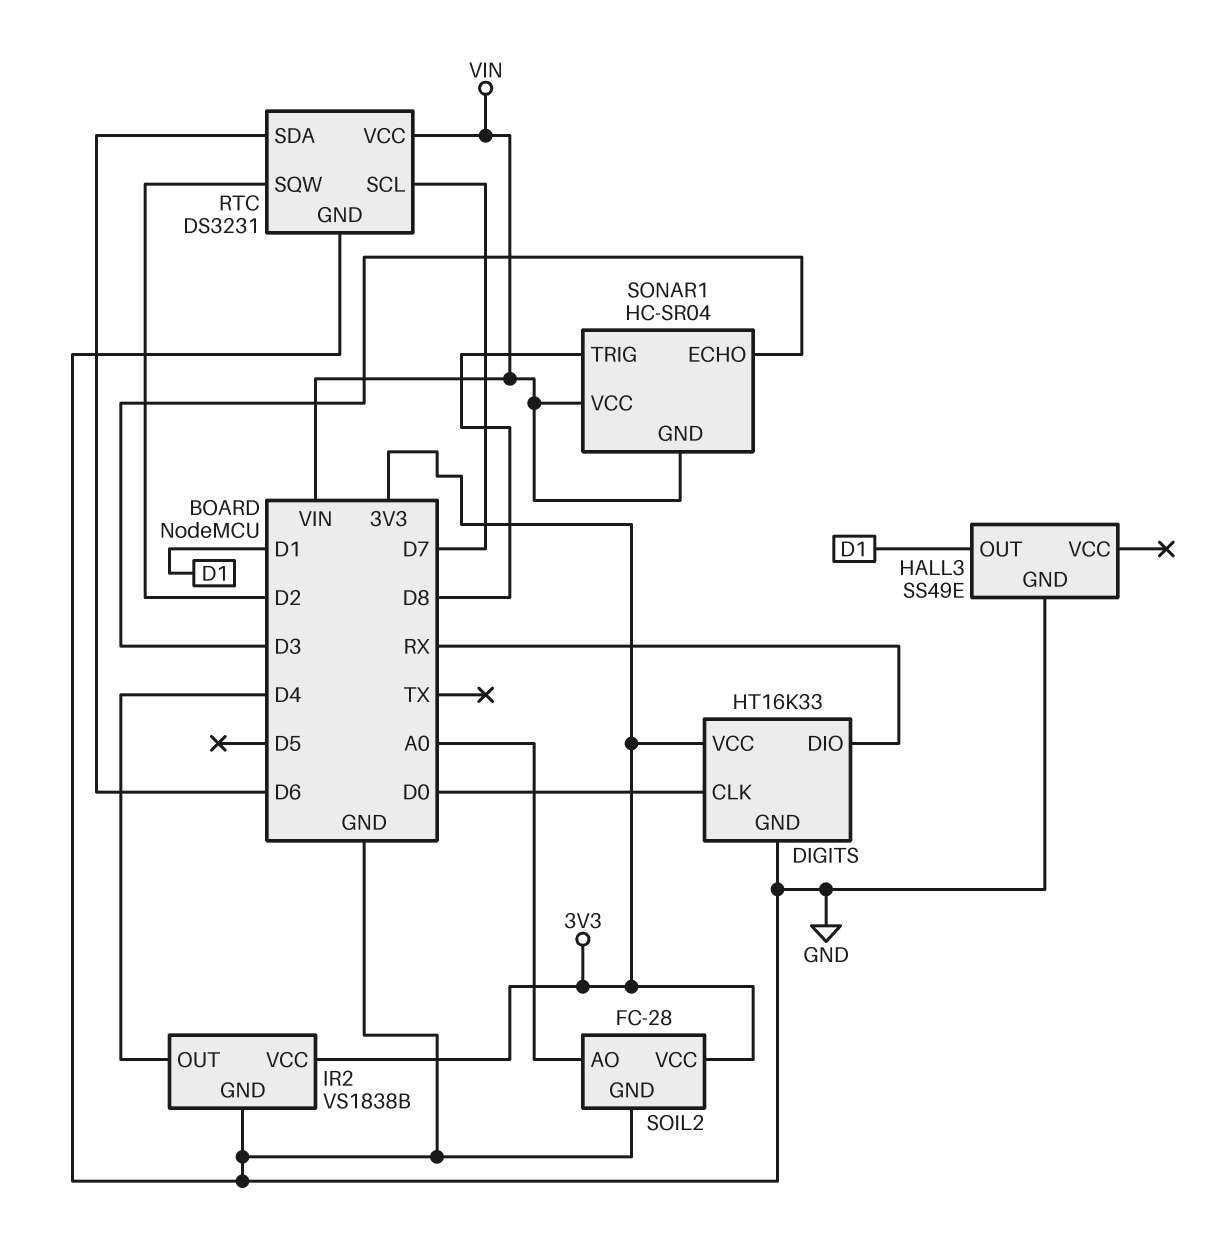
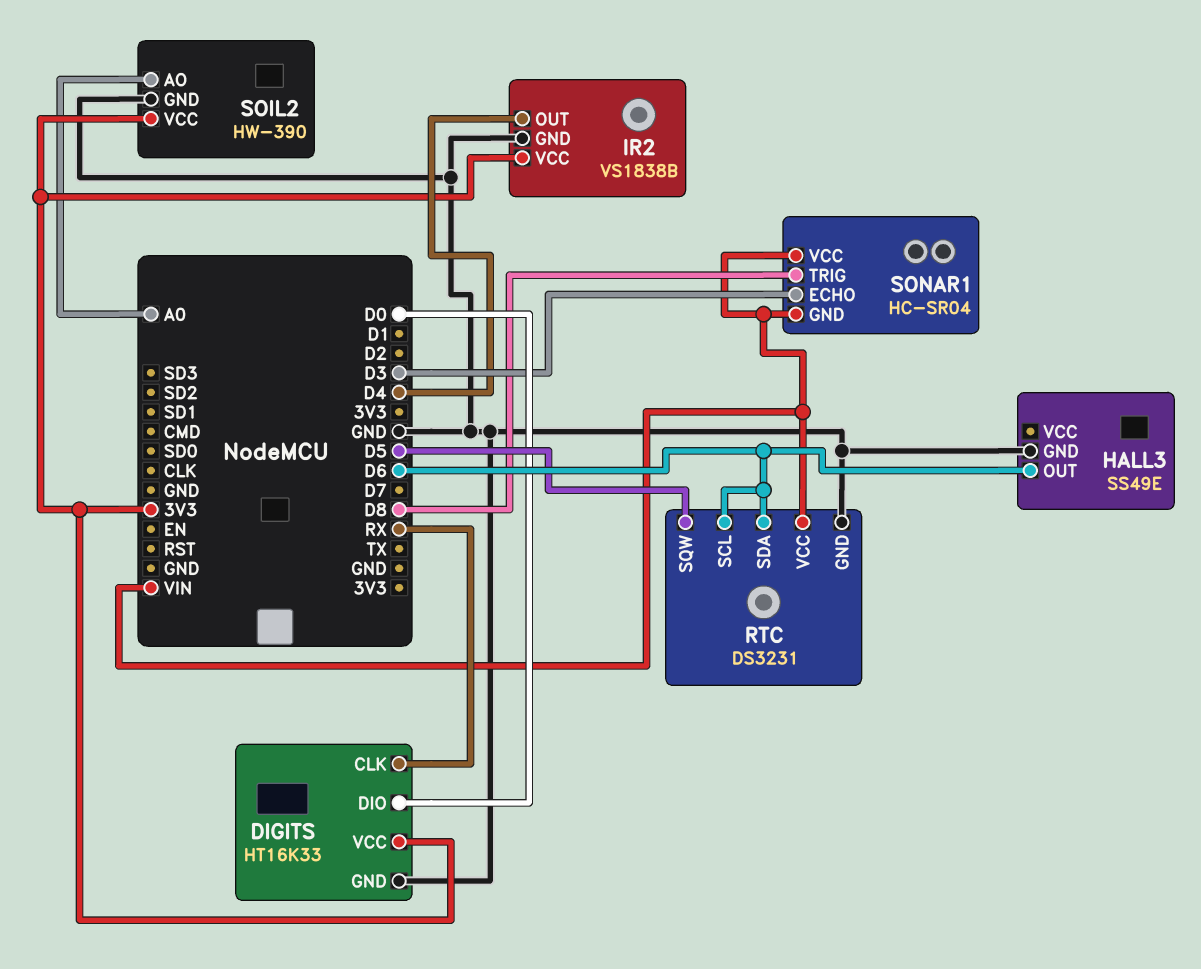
DIGITS pin CLK: D0 -> RX
DIGITS pin DIO: RX -> D0
HALL3 pin OUT: D1 -> D6
RTC pin SCL: D7 -> D6
RTC pin SQW: D2 -> D5
SOIL2: FC-28 -> HW-390

